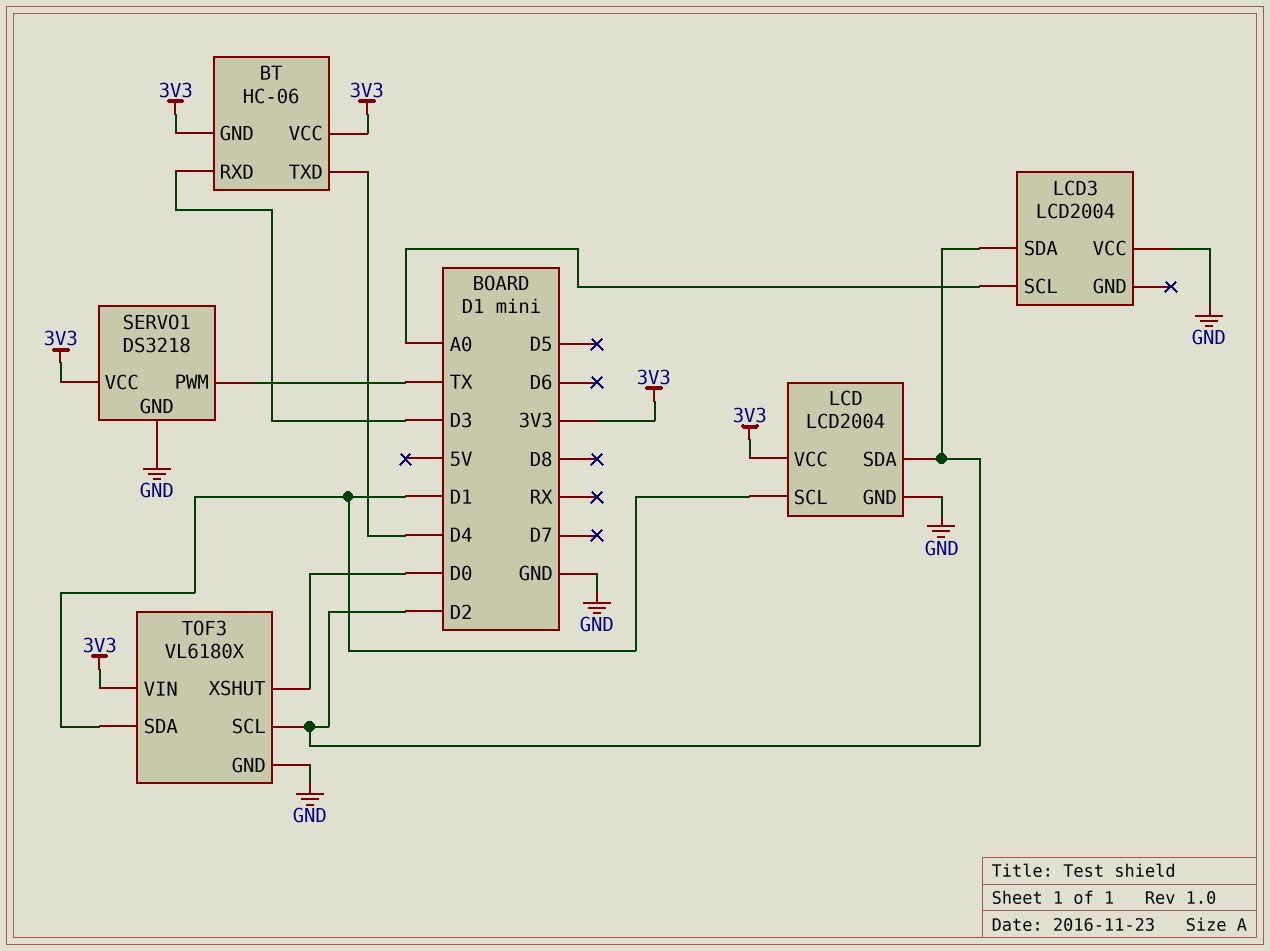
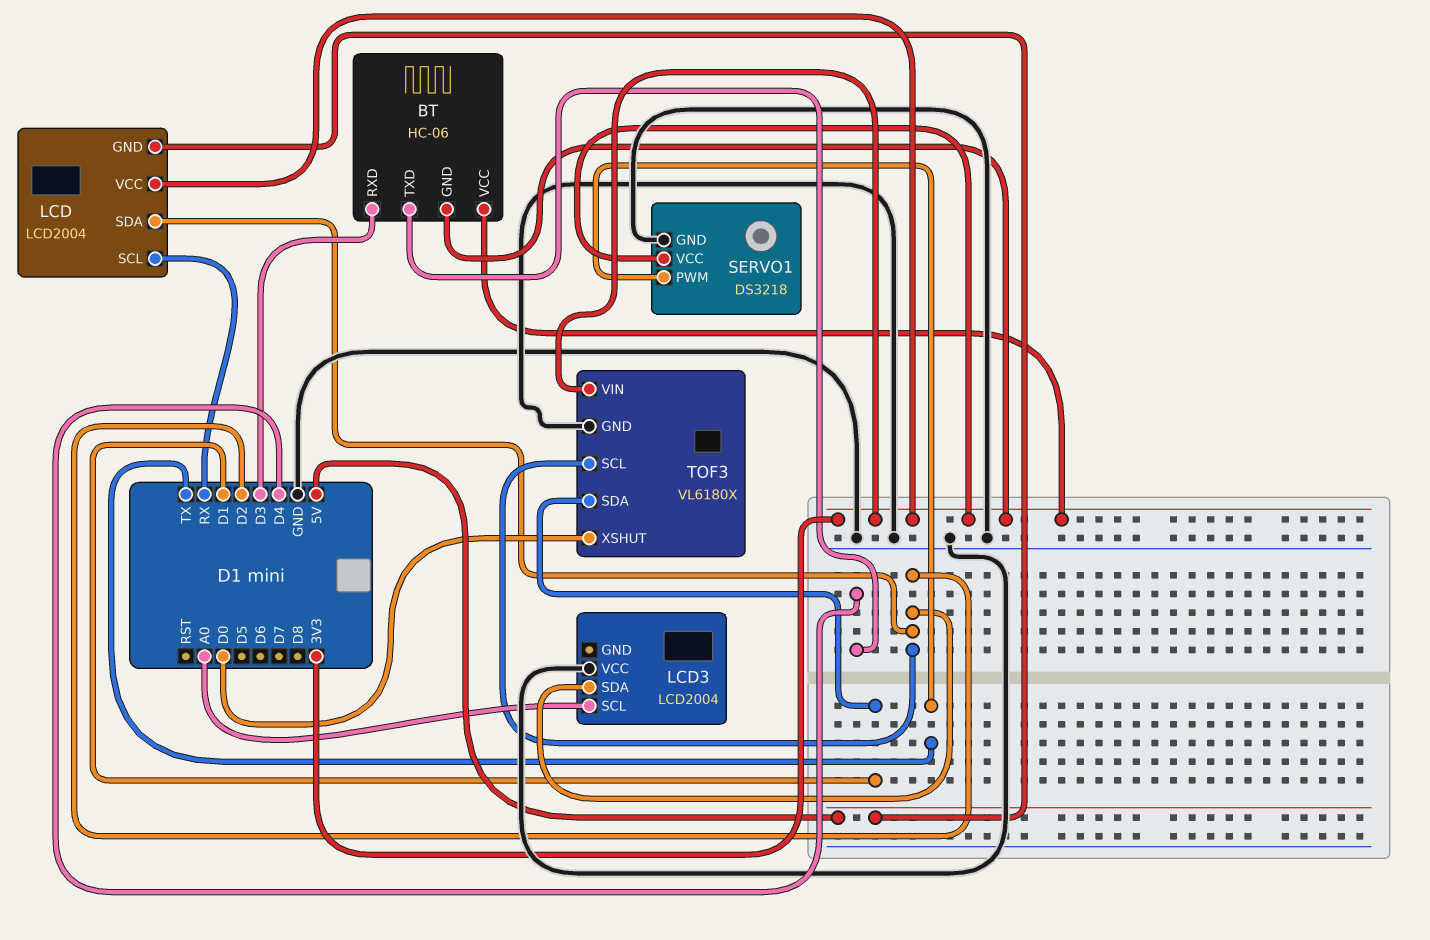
LCD pin GND: GND -> 5V
LCD pin SCL: D1 -> RX

